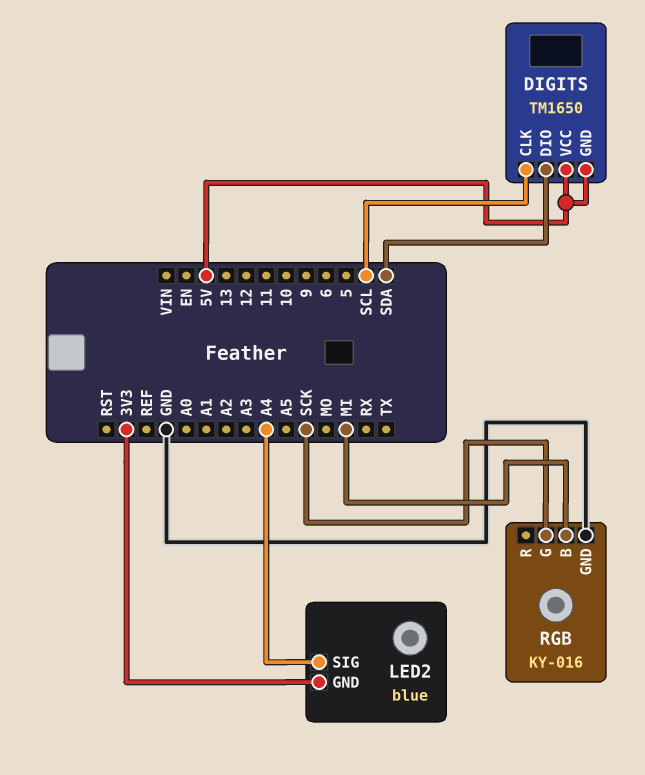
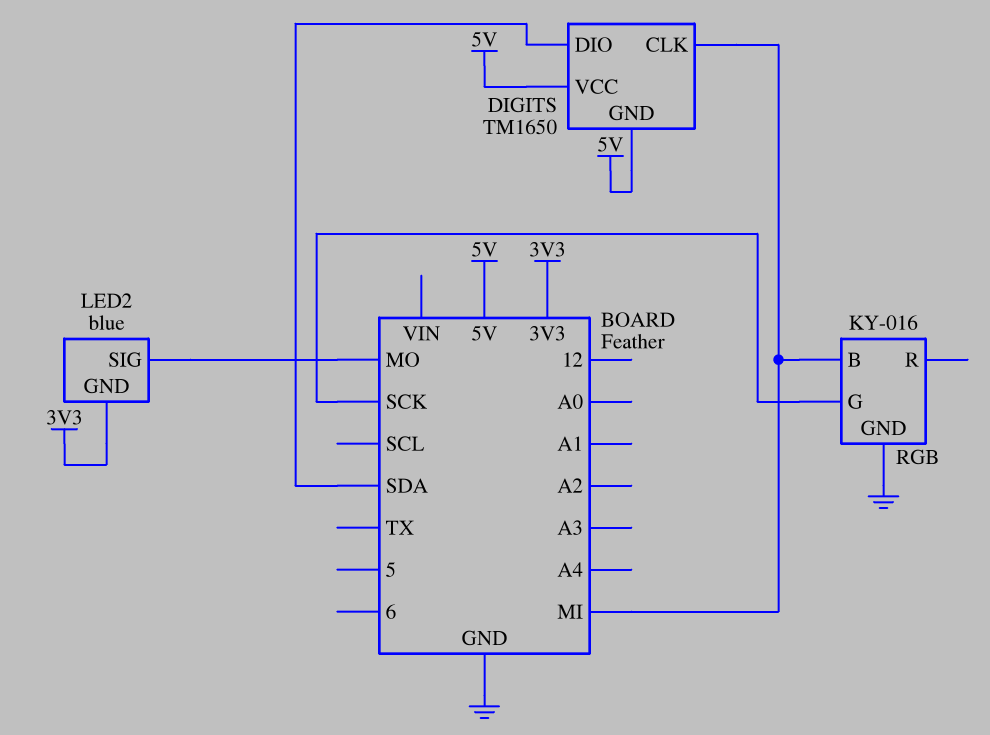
DIGITS pin CLK: SCL -> MI
LED2 pin SIG: A4 -> MO

